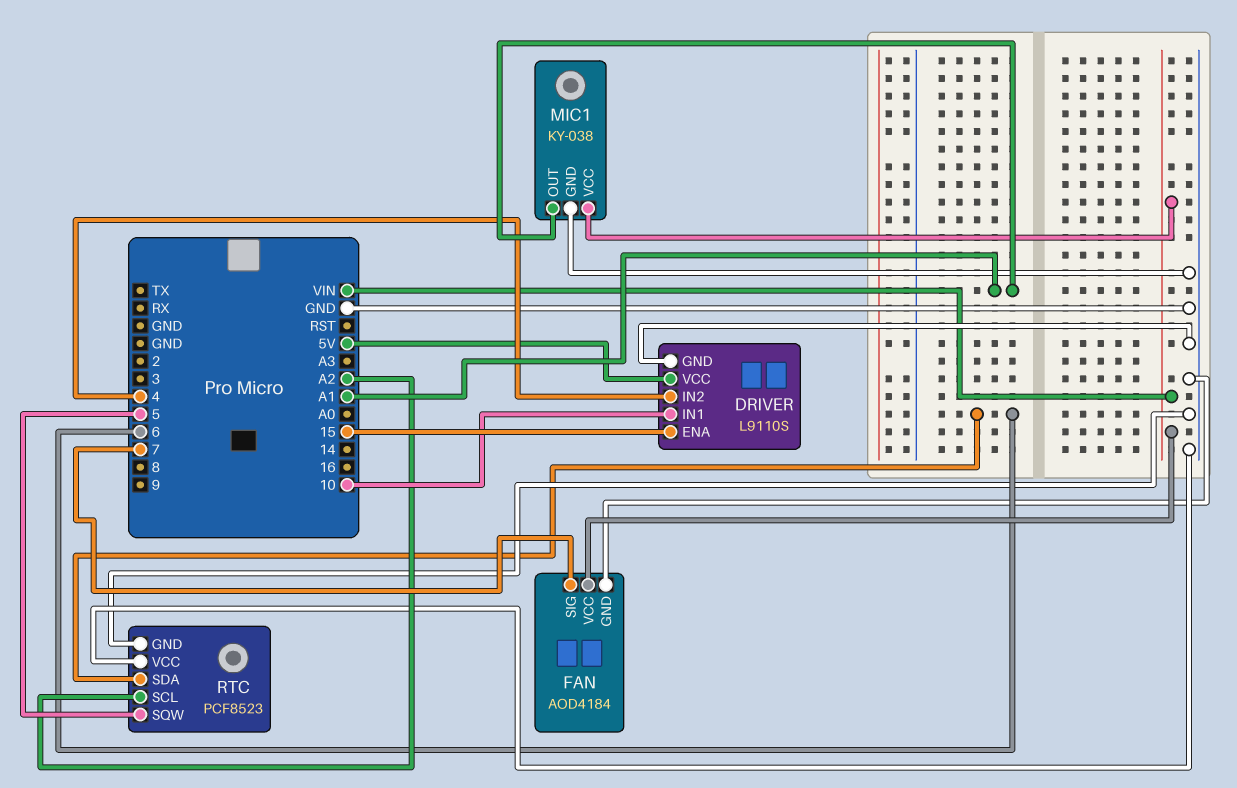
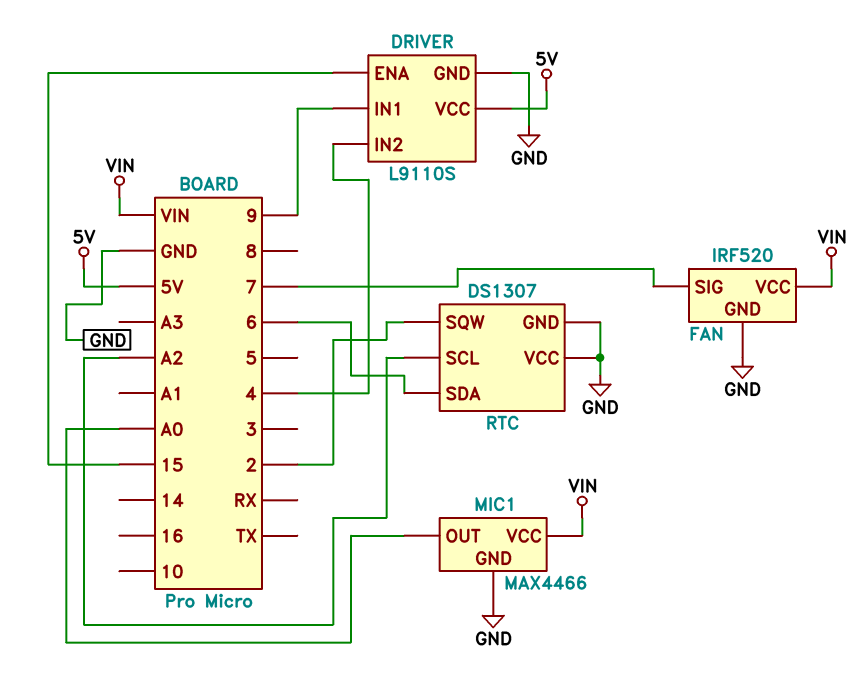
DRIVER pin IN1: 10 -> 9
FAN: AOD4184 -> IRF520
MIC1: KY-038 -> MAX4466
MIC1 pin OUT: A1 -> A0
RTC: PCF8523 -> DS1307
RTC pin SQW: 5 -> 2

